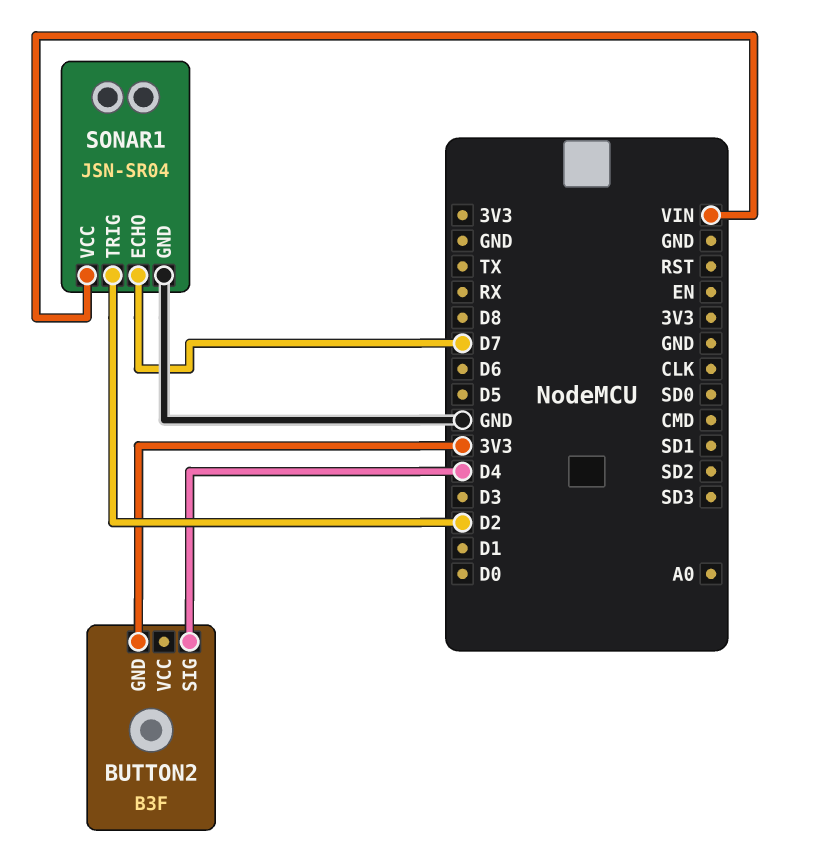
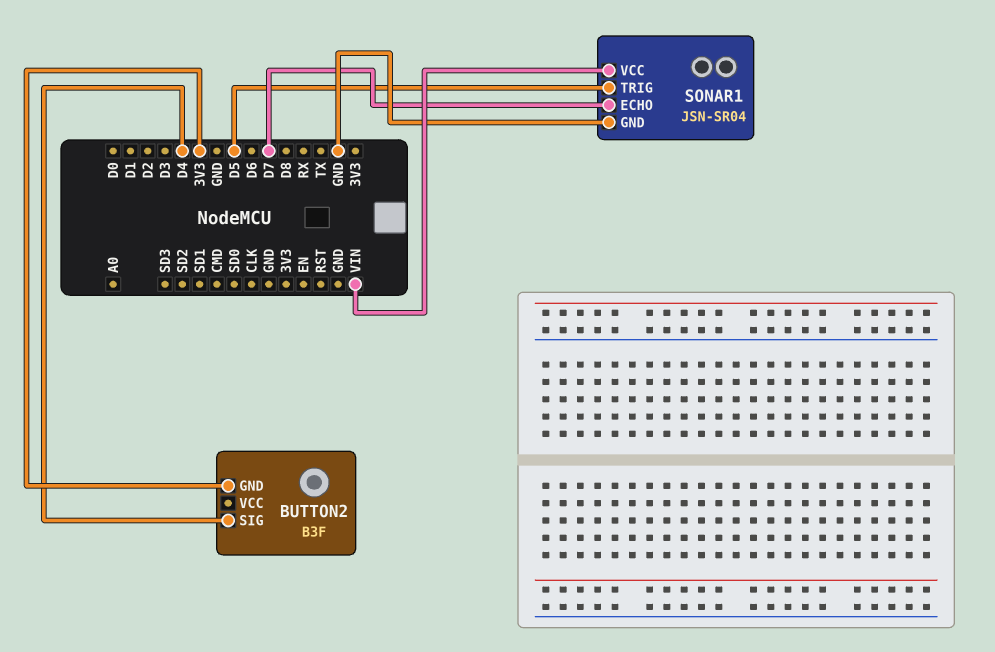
SONAR1 pin TRIG: D2 -> D5

